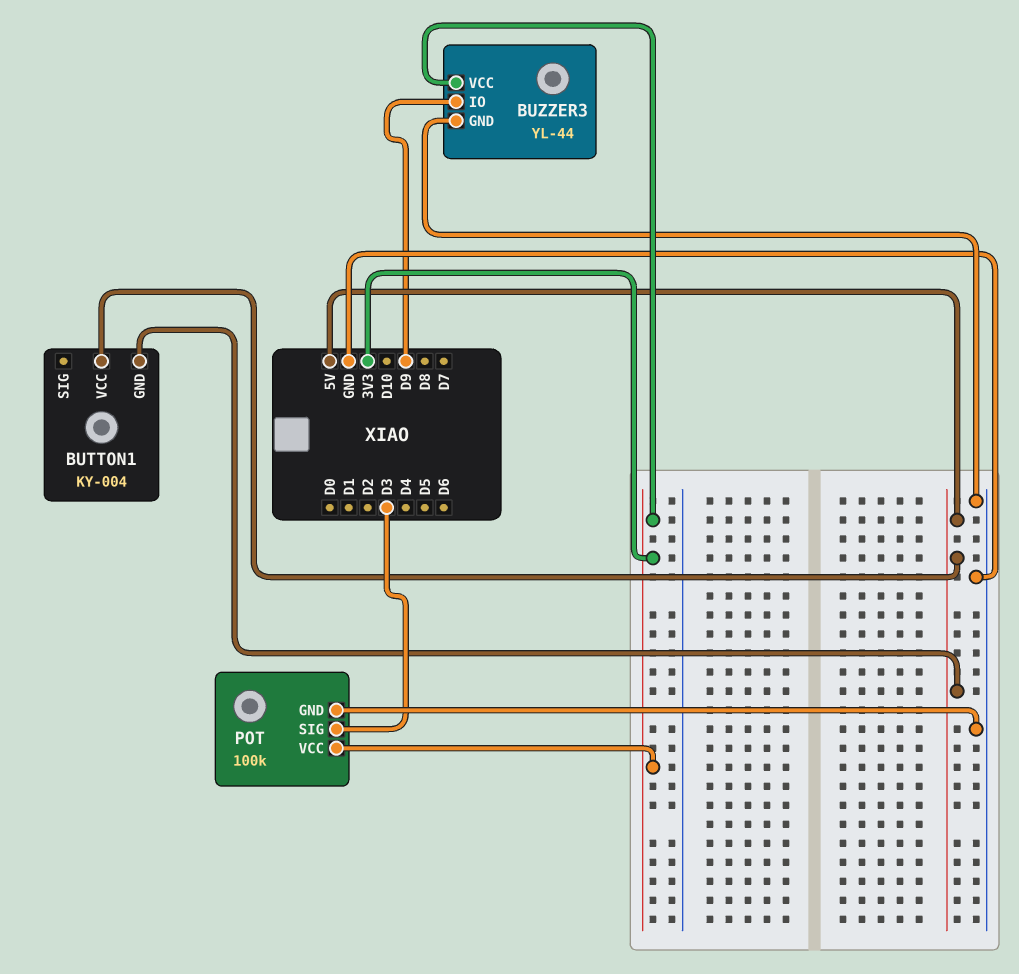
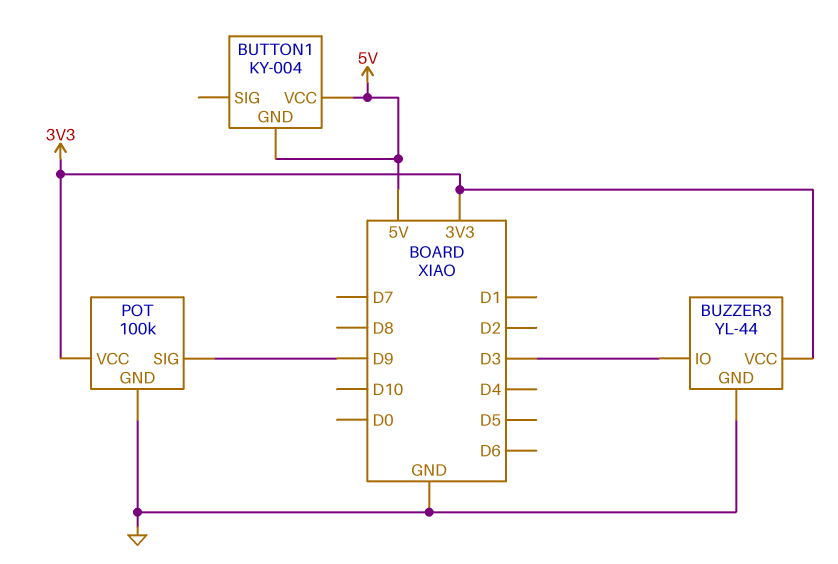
BUZZER3 pin IO: D9 -> D3
POT pin SIG: D3 -> D9

